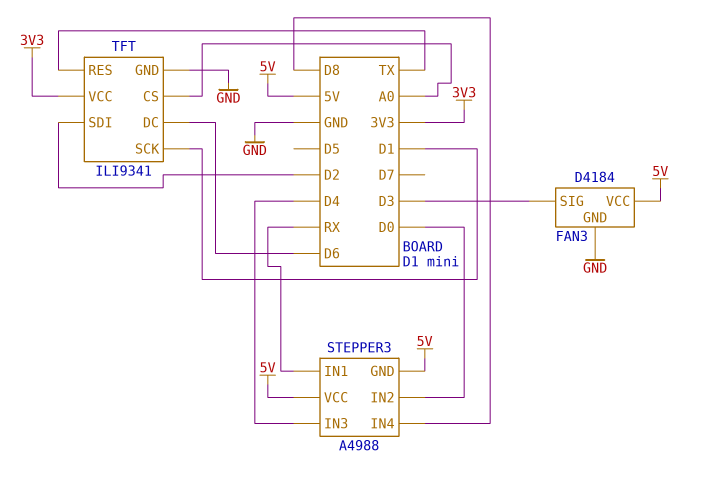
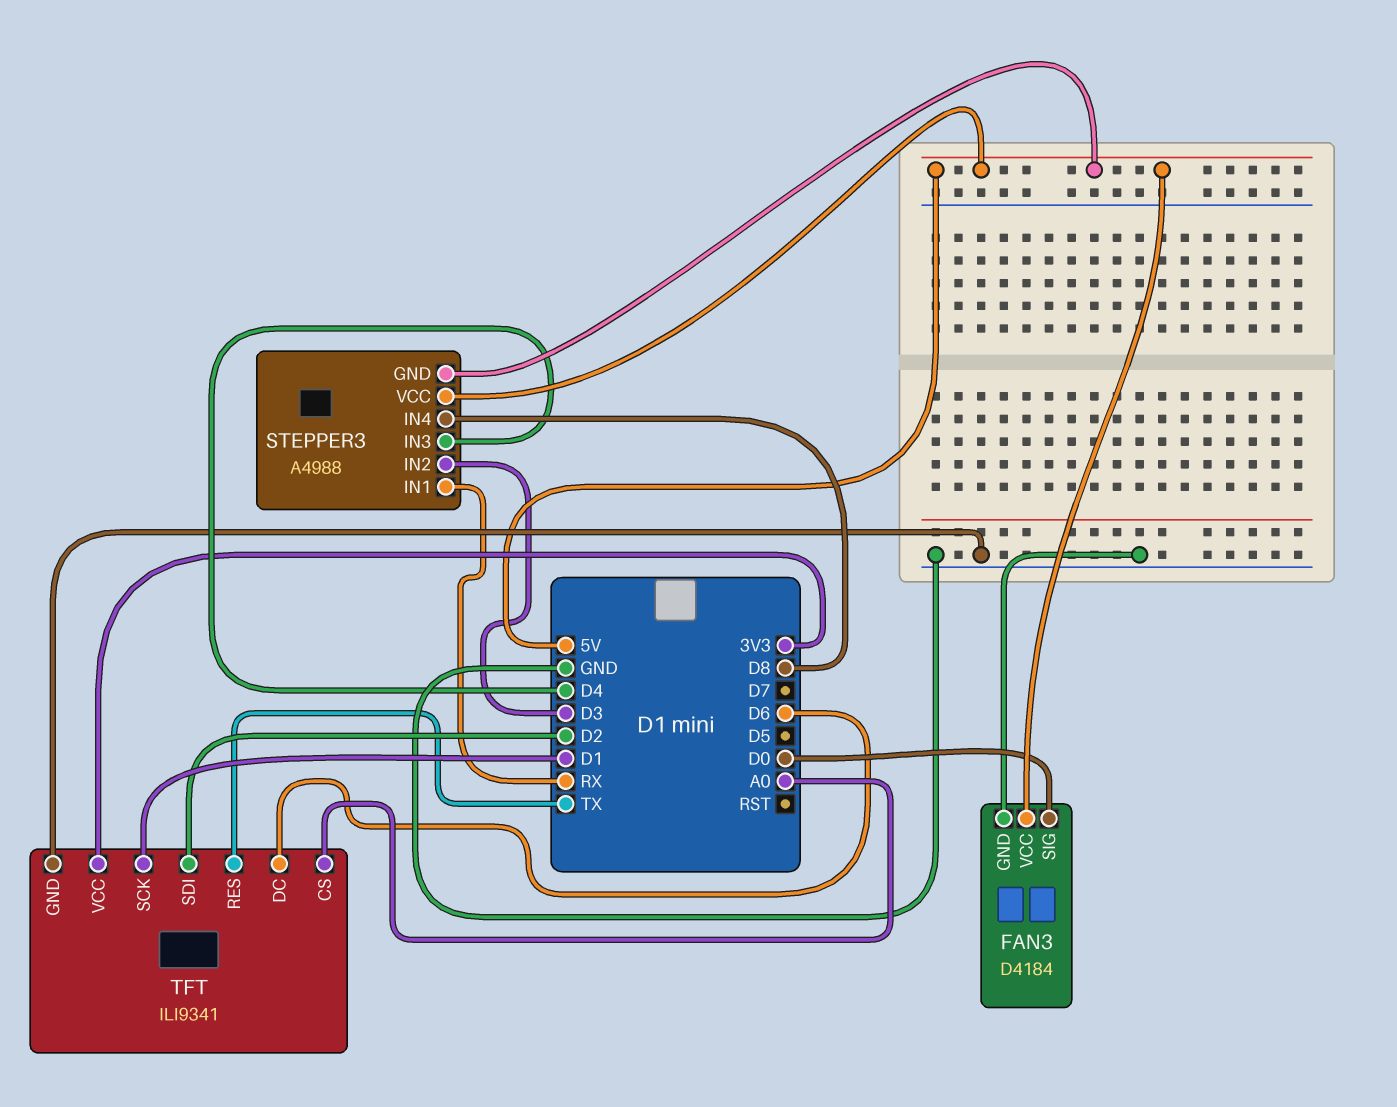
FAN3 pin SIG: D3 -> D0
STEPPER3 pin IN2: D0 -> D3

